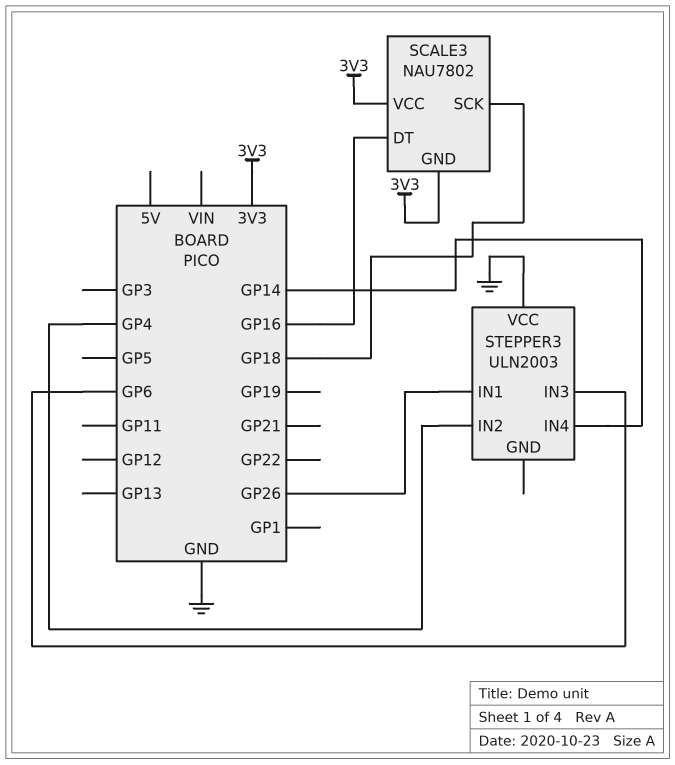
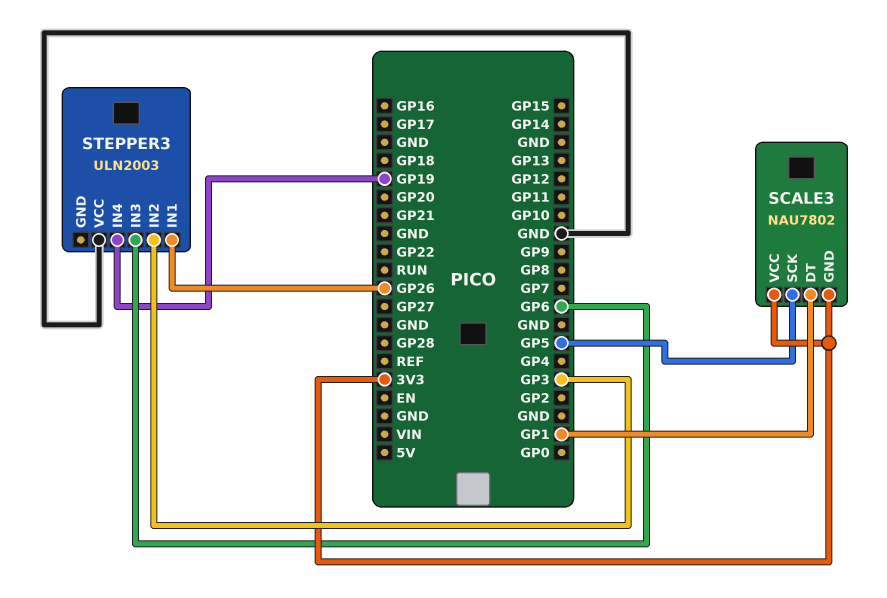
SCALE3 pin DT: GP16 -> GP1
SCALE3 pin SCK: GP18 -> GP5
STEPPER3 pin IN2: GP4 -> GP3
STEPPER3 pin IN4: GP14 -> GP19

